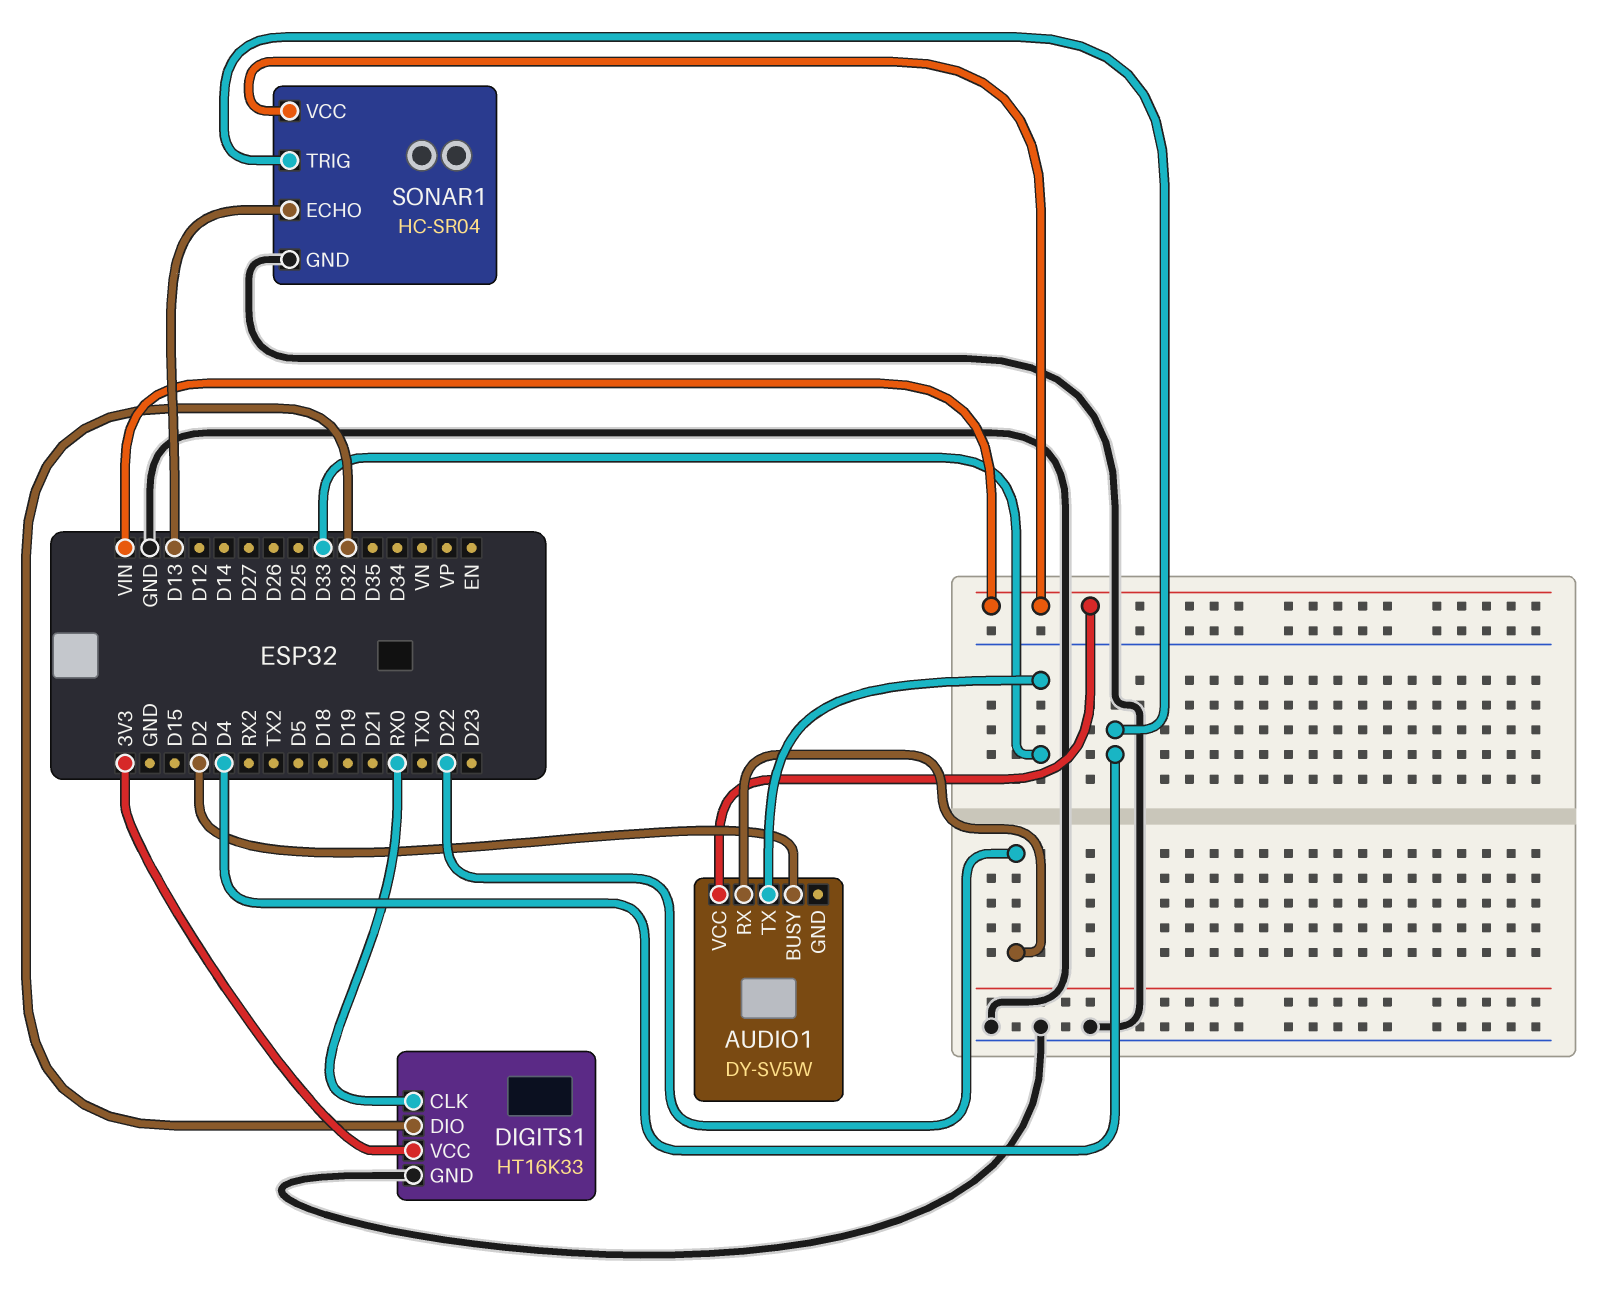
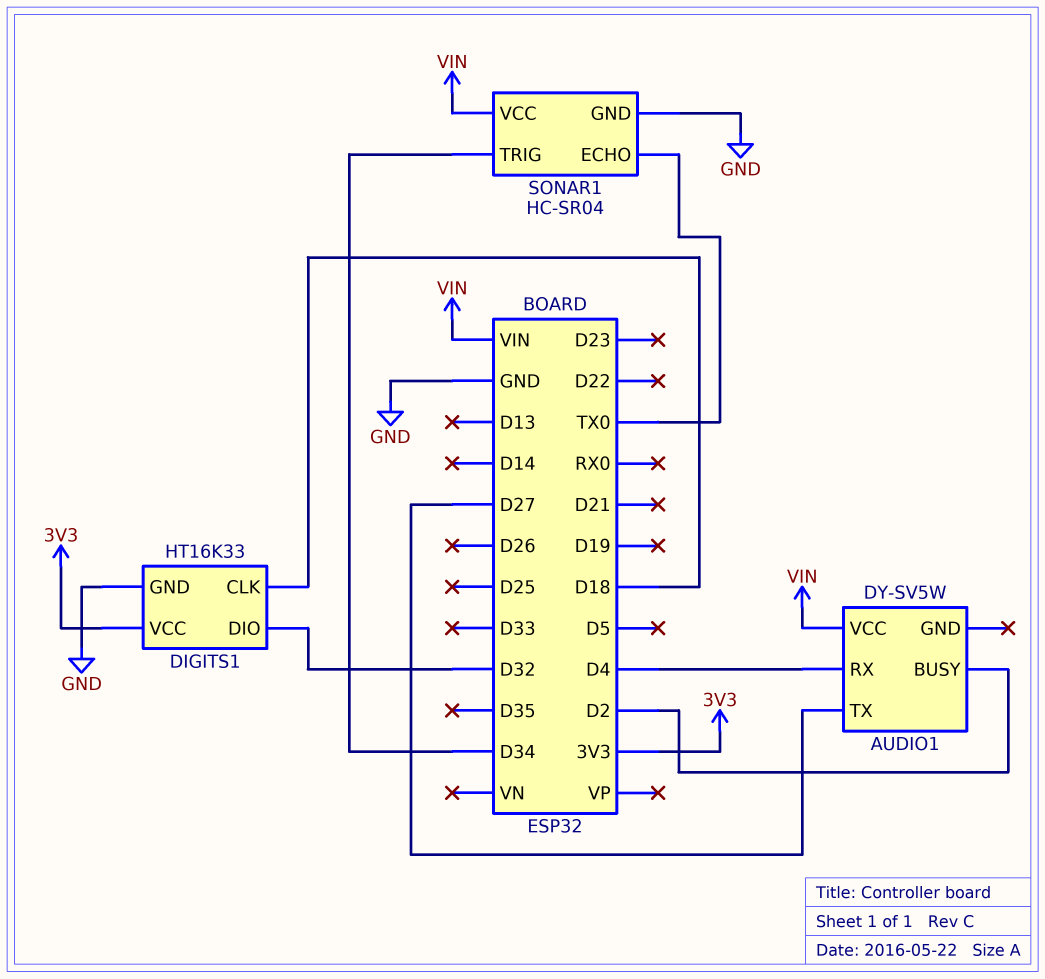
AUDIO1 pin RX: D22 -> D4
AUDIO1 pin TX: D33 -> D27
DIGITS1 pin CLK: RX0 -> D18
SONAR1 pin ECHO: D13 -> TX0
SONAR1 pin TRIG: D4 -> D34

